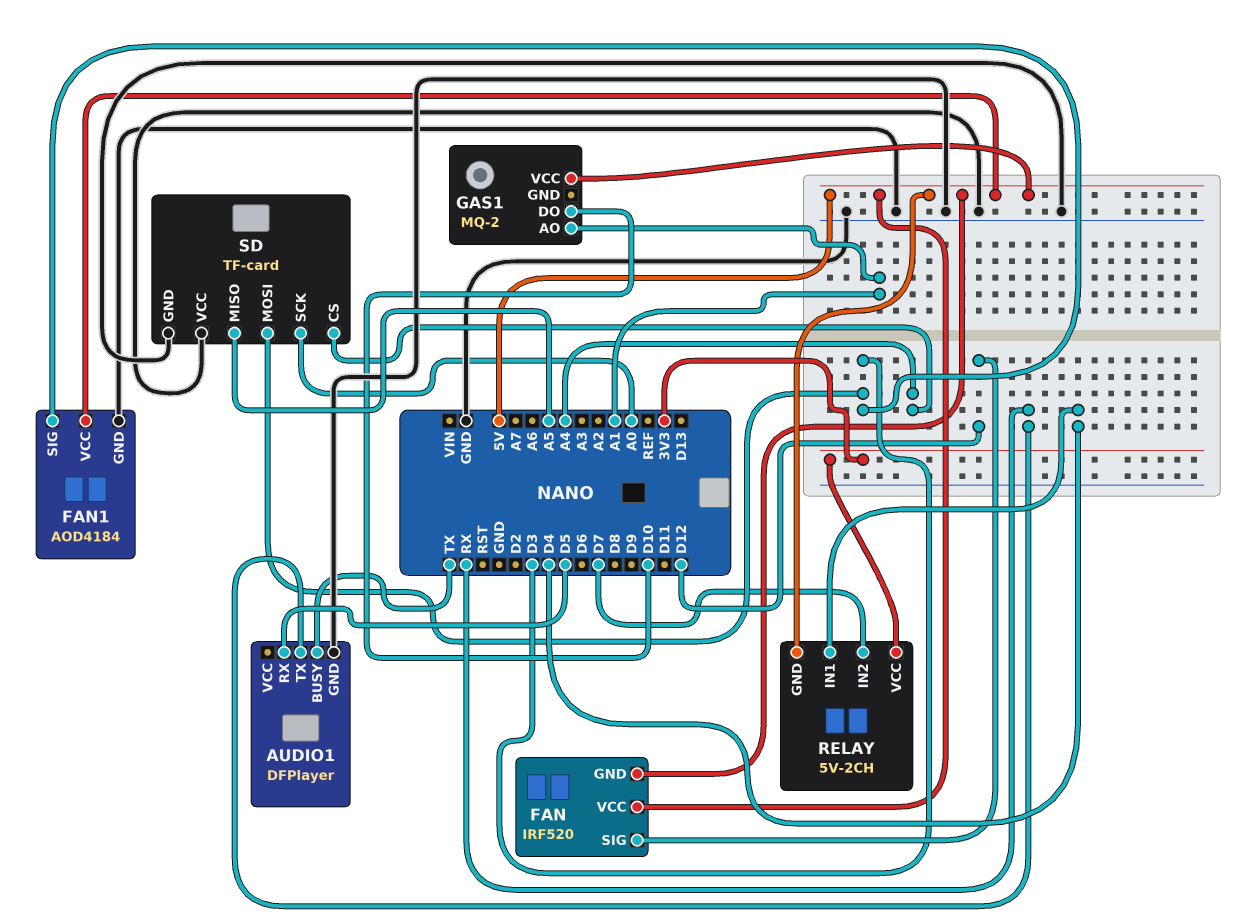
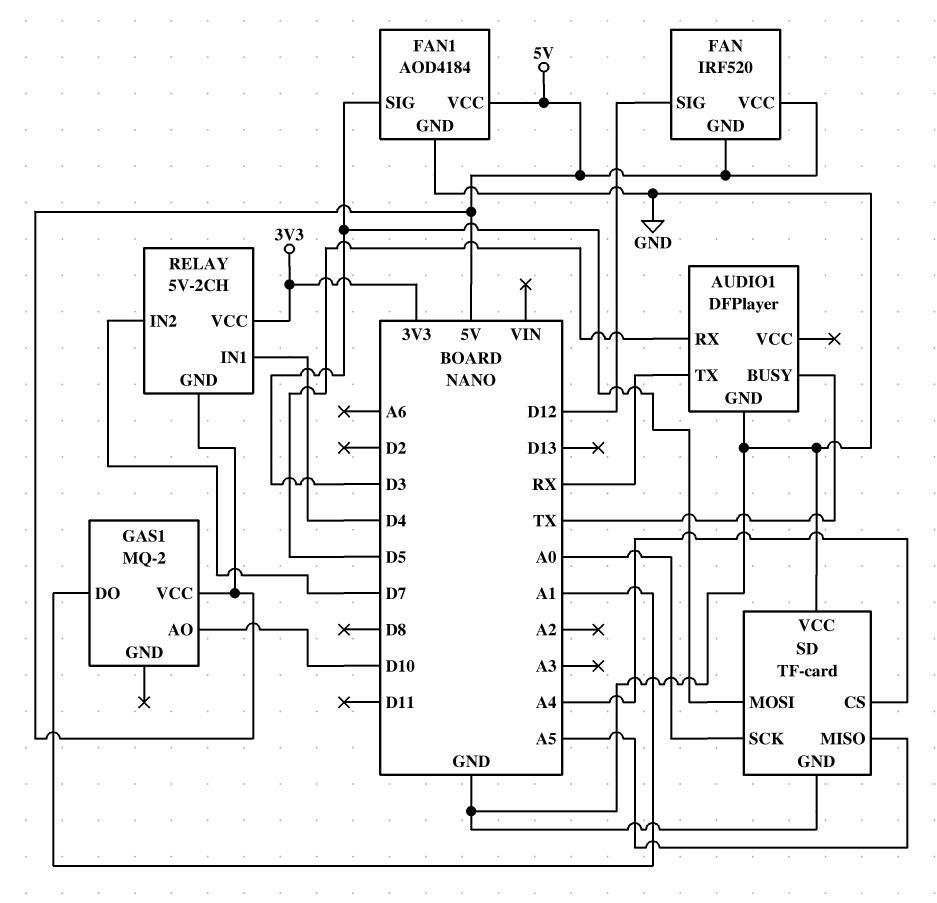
GAS1 pin AO: A1 -> D10
GAS1 pin DO: D10 -> A1

